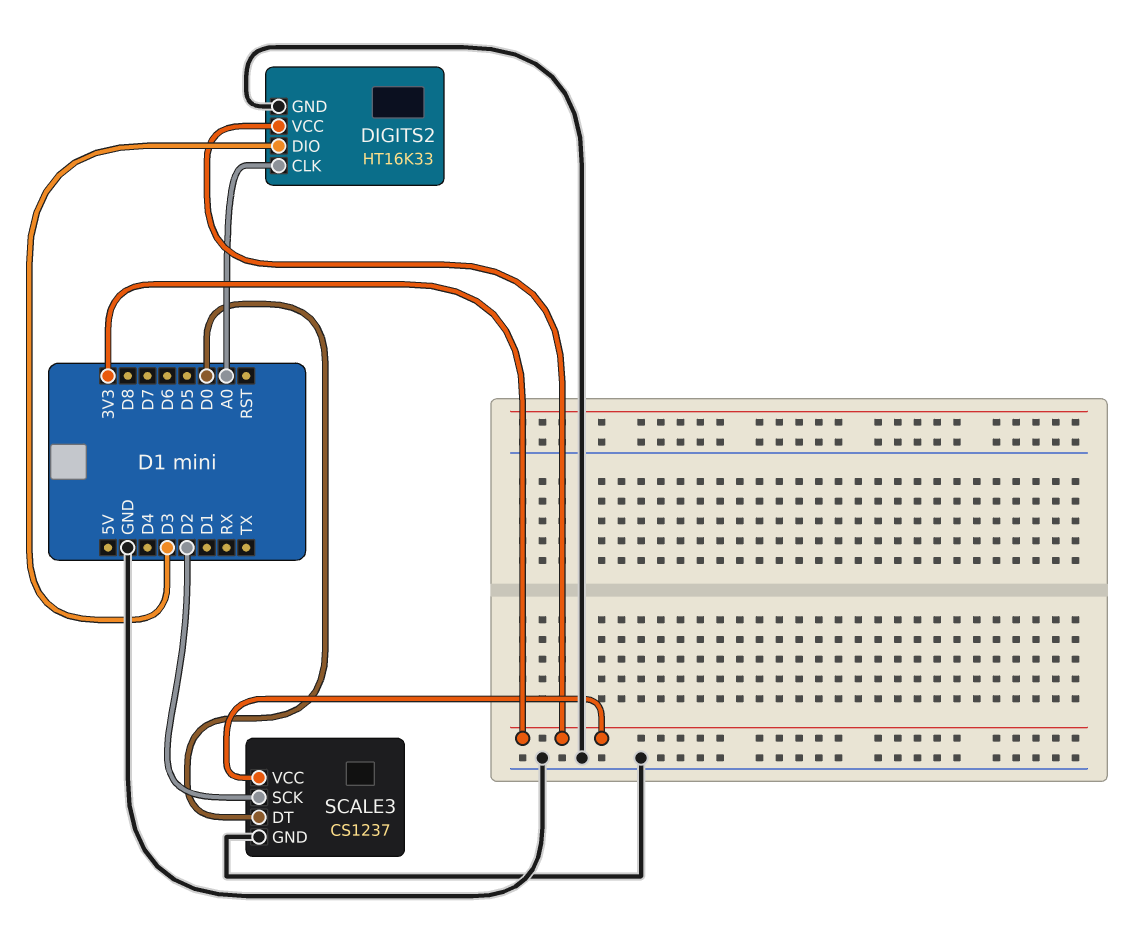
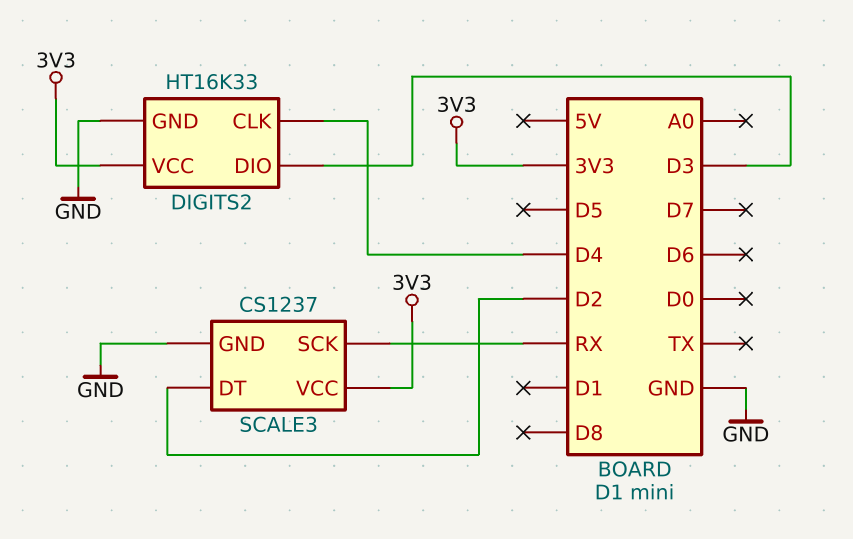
DIGITS2 pin CLK: A0 -> D4
SCALE3 pin DT: D0 -> D2
SCALE3 pin SCK: D2 -> RX

